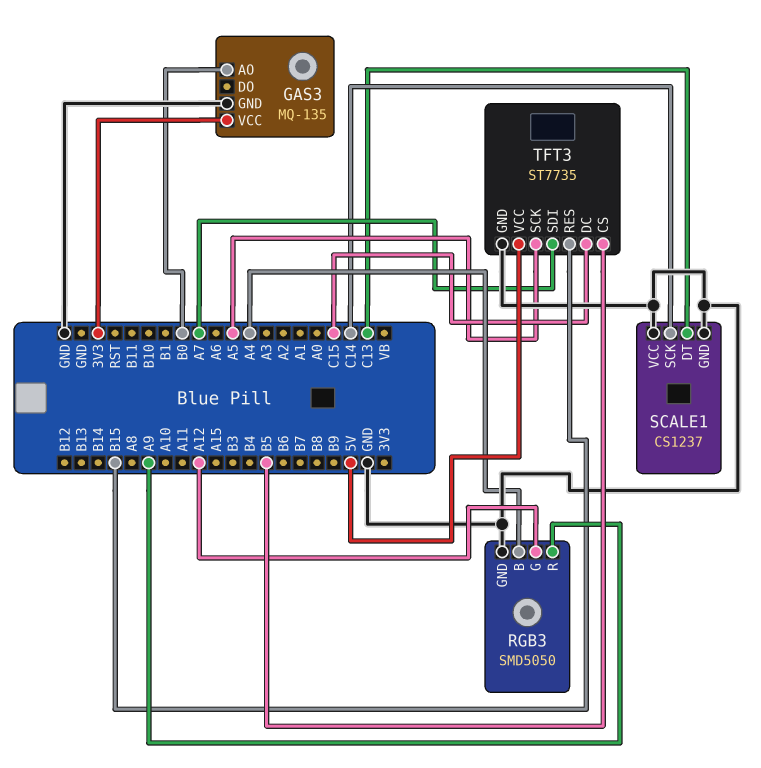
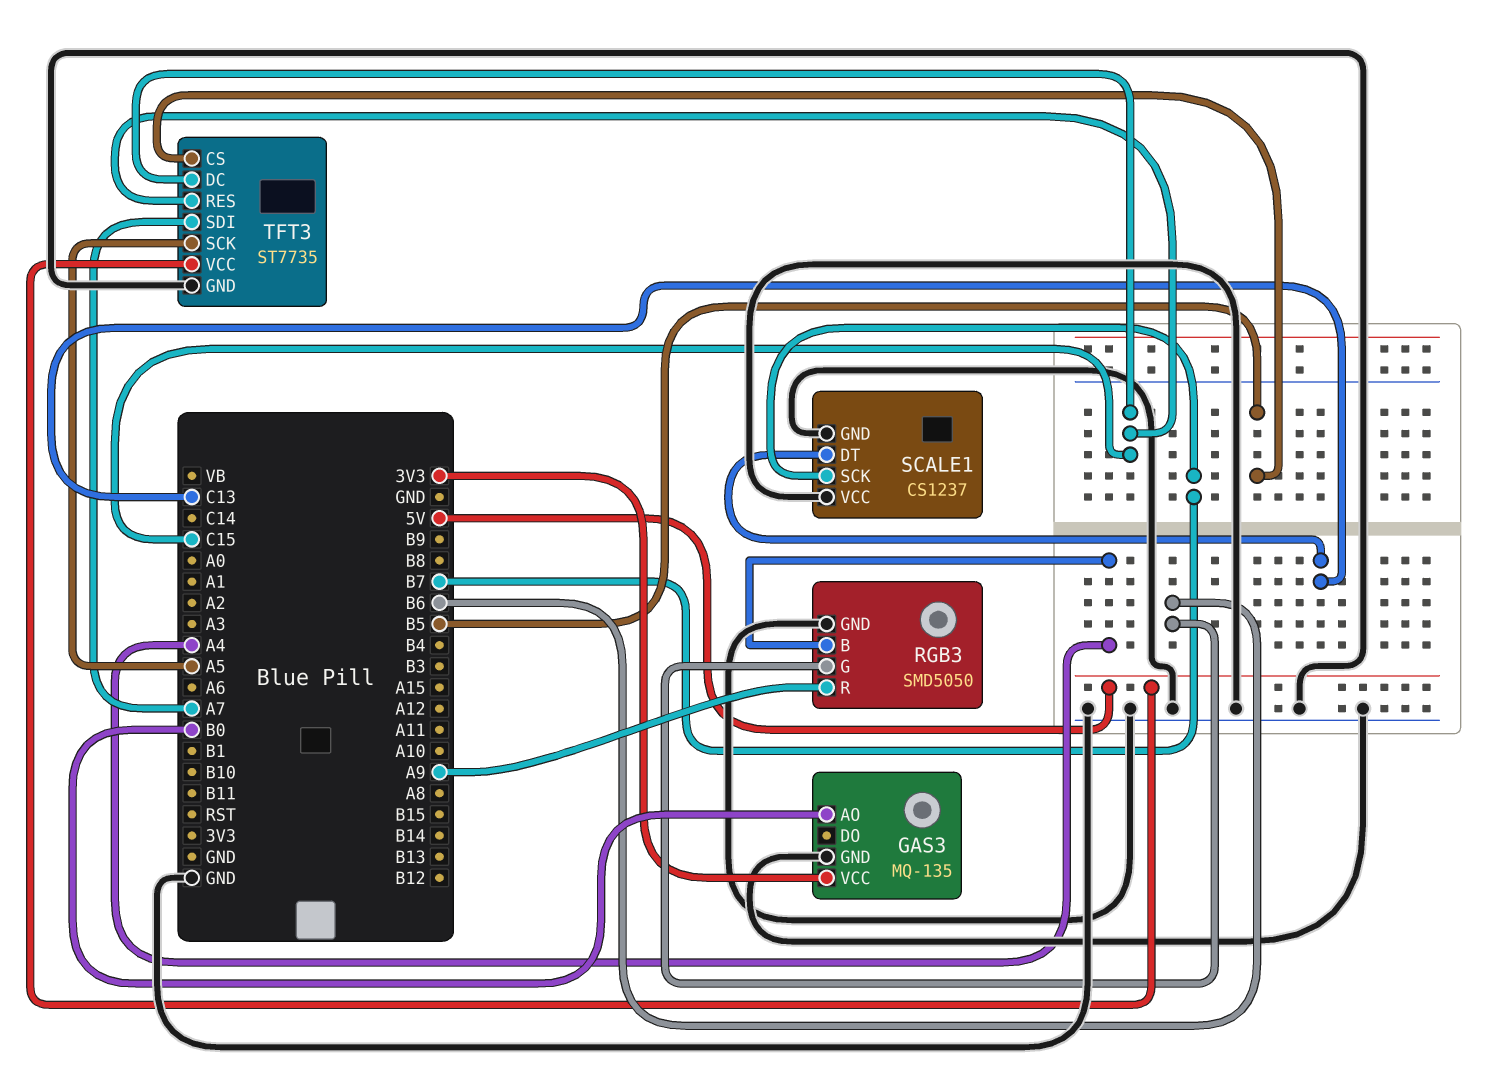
RGB3 pin G: A12 -> B6
SCALE1 pin SCK: C14 -> B7
TFT3 pin RES: B15 -> C15

